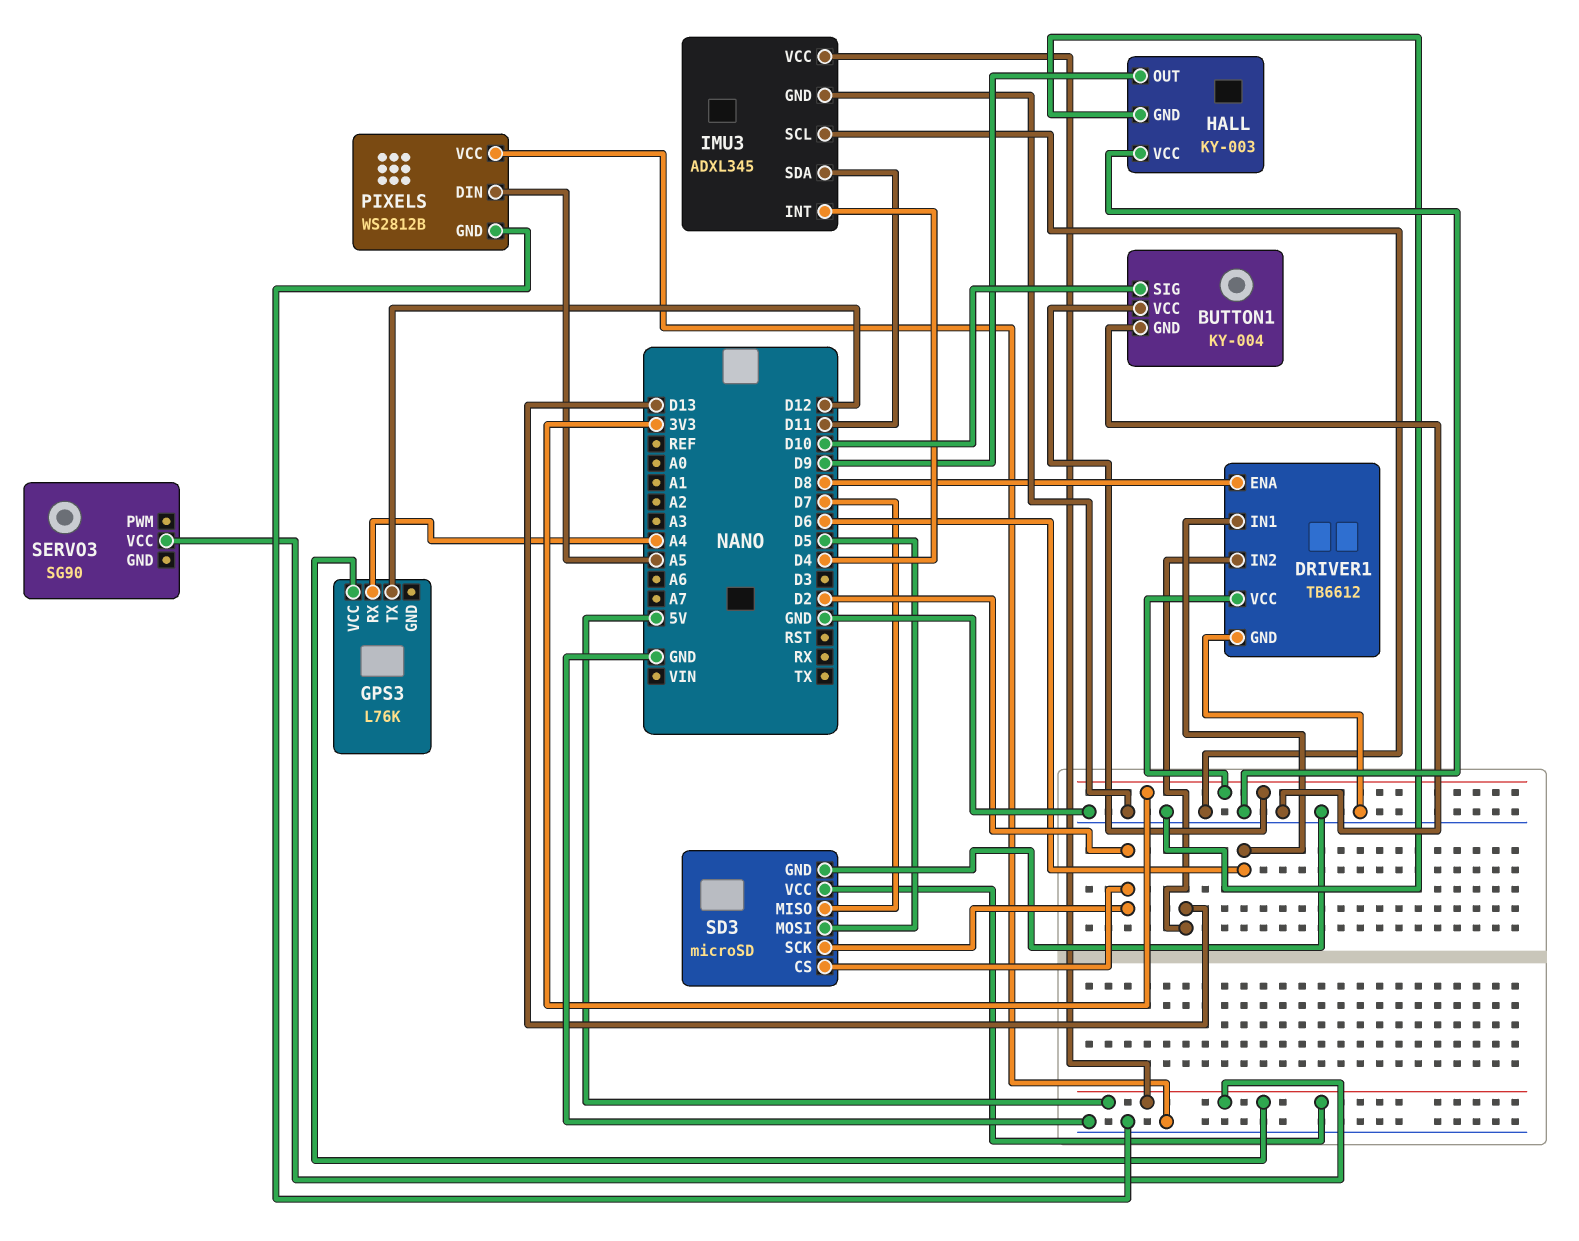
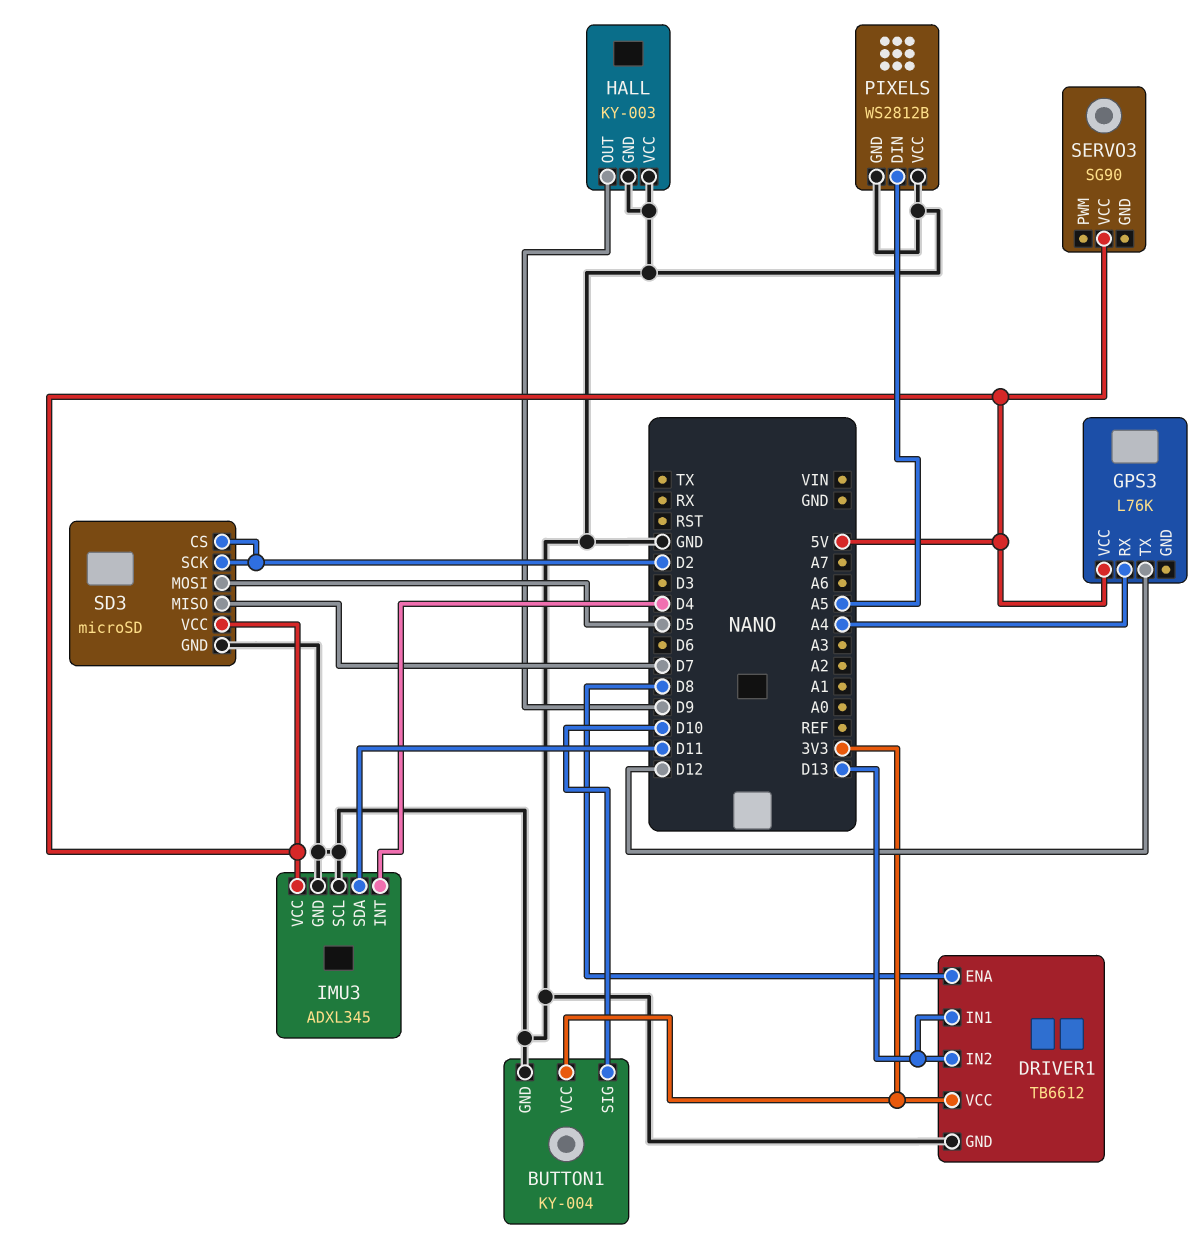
DRIVER1 pin IN1: D6 -> D13

